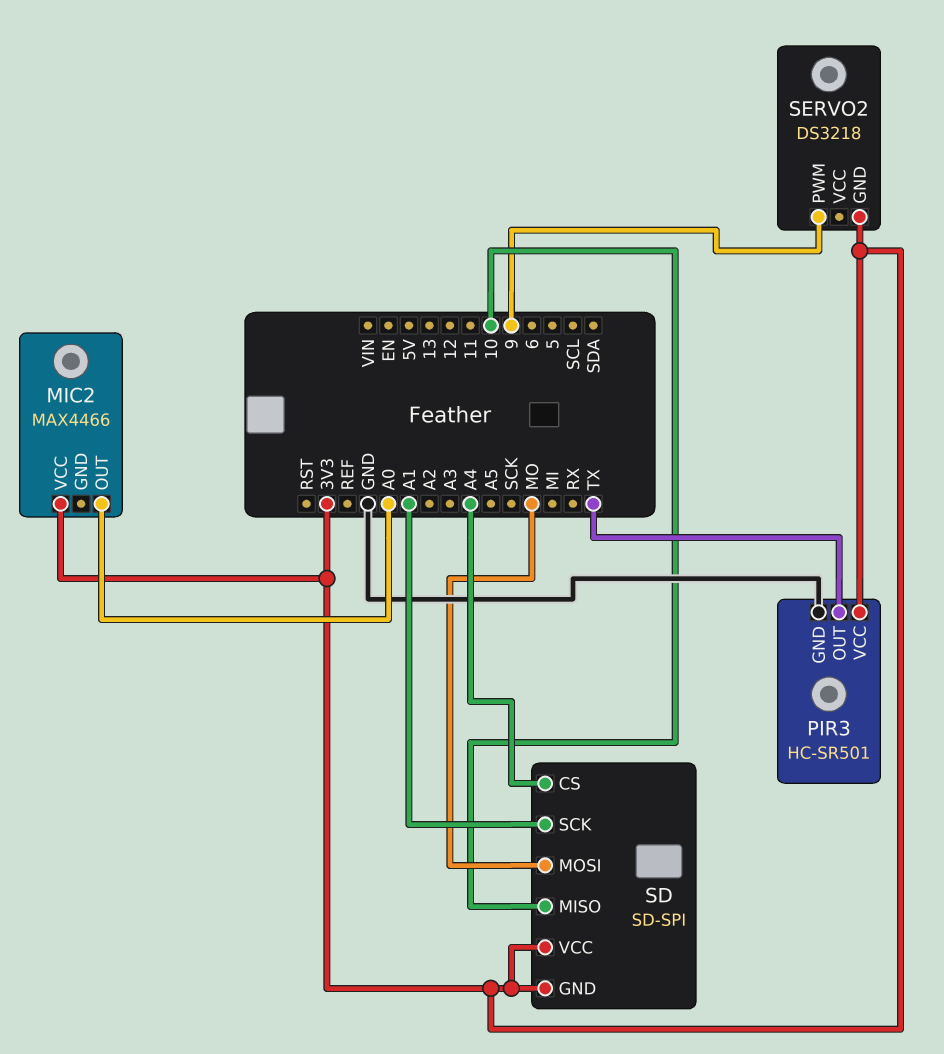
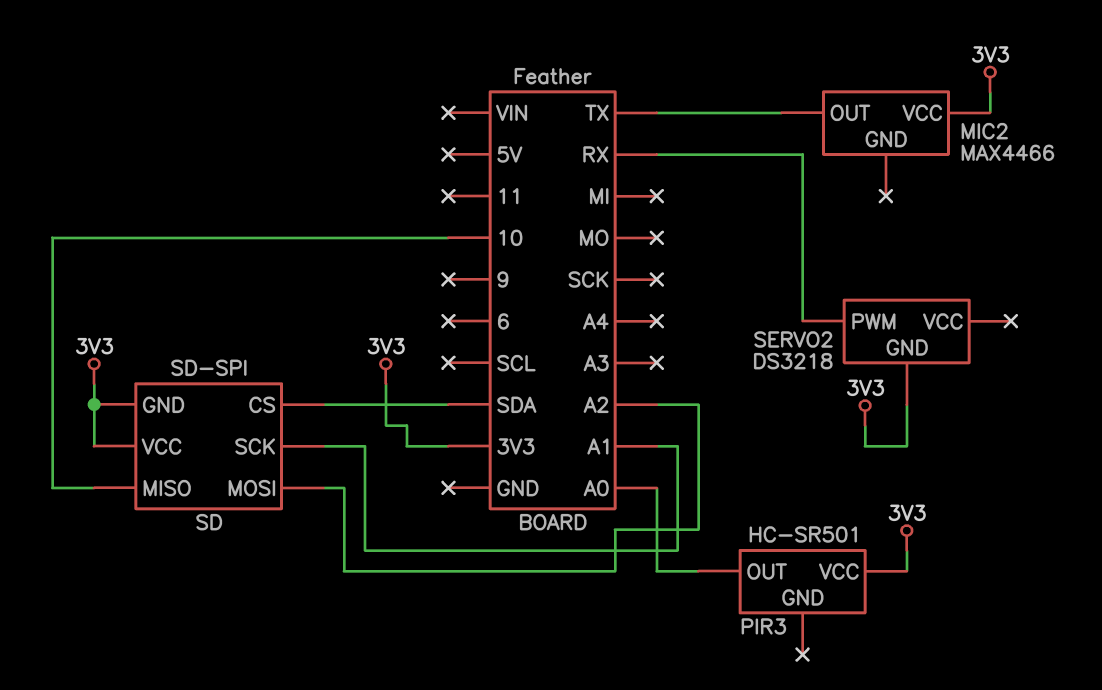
MIC2 pin OUT: A0 -> TX
PIR3 pin GND: GND -> none
PIR3 pin OUT: TX -> A0
SD pin CS: A4 -> SDA
SD pin MOSI: MO -> A2
SERVO2 pin PWM: 9 -> RX

